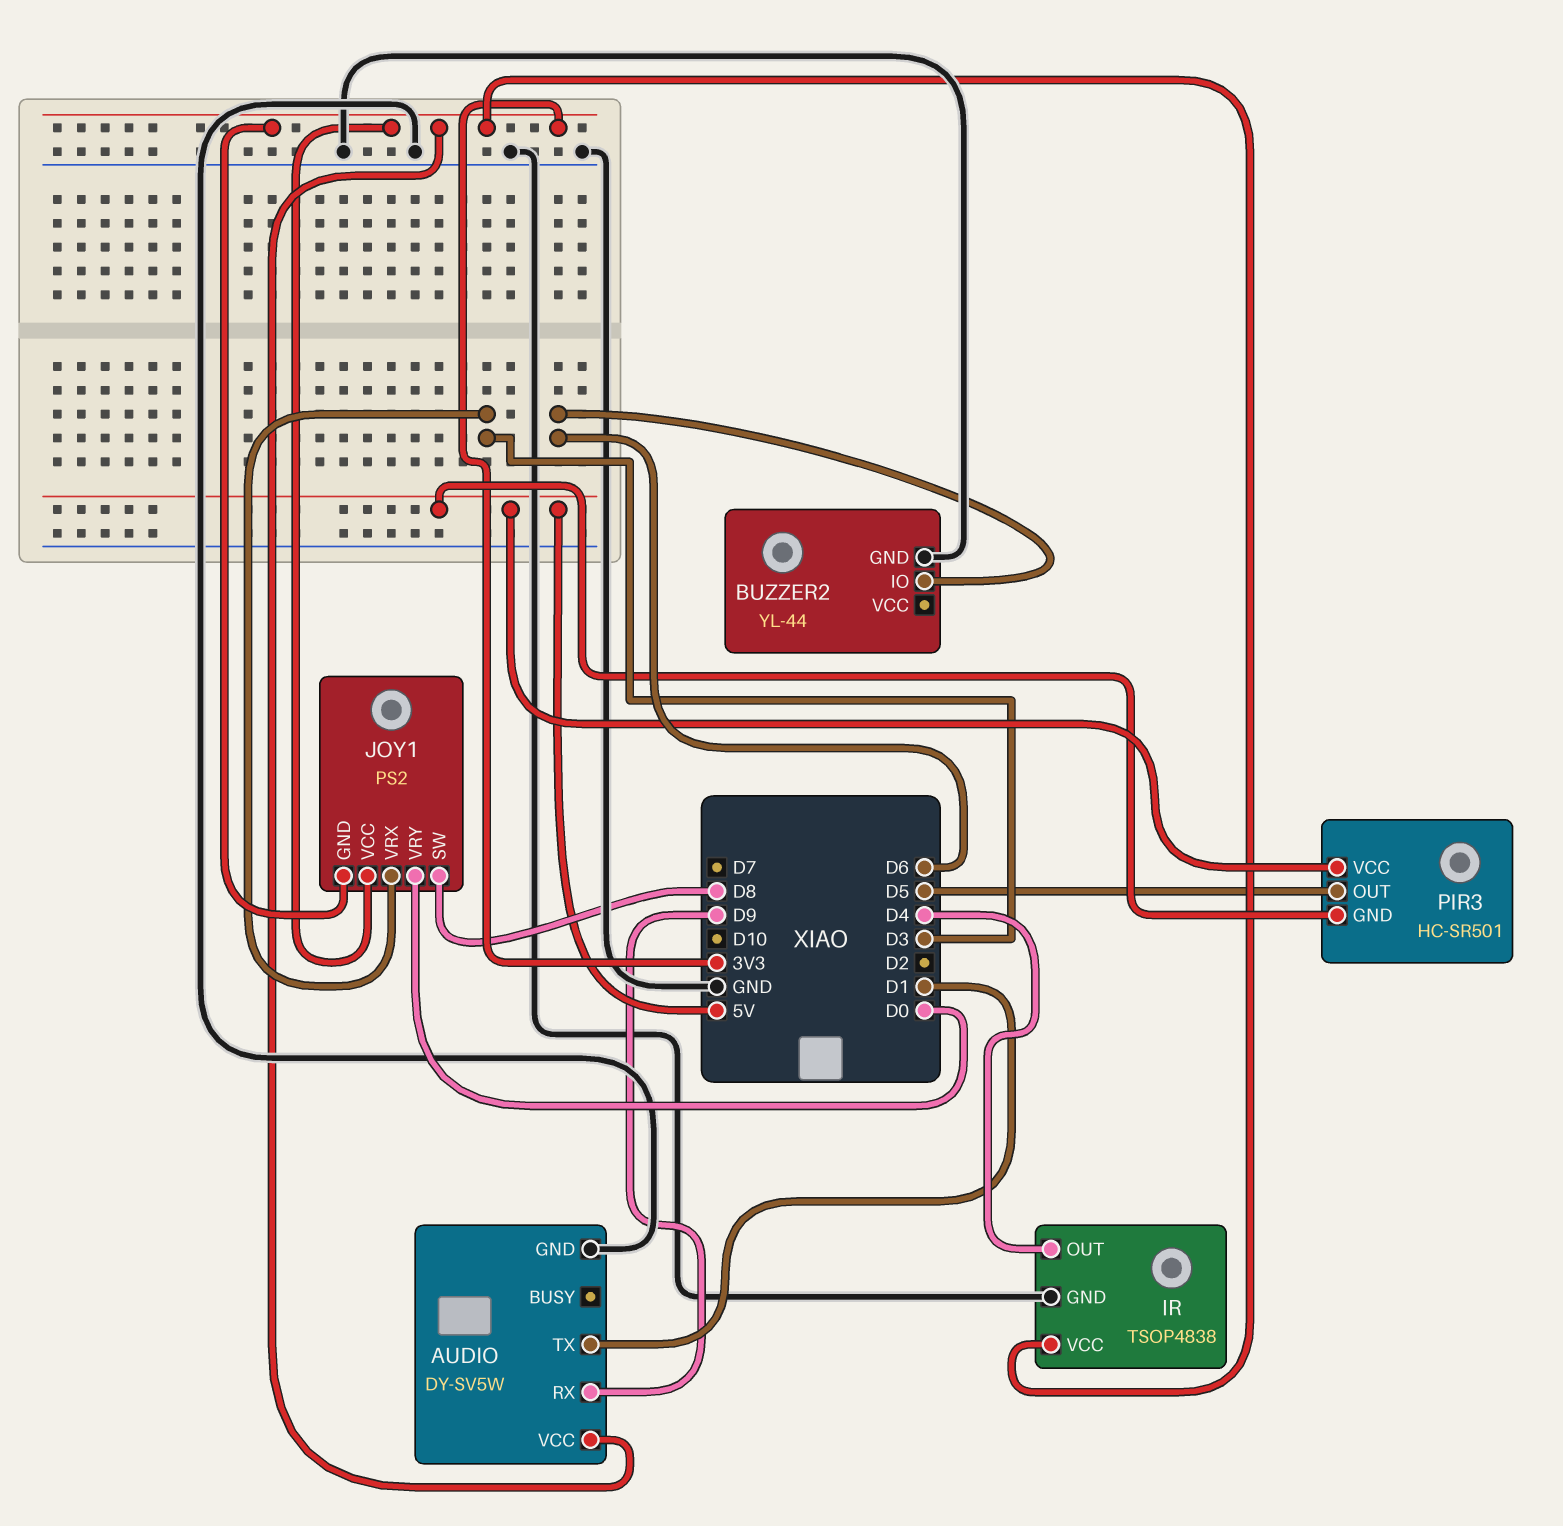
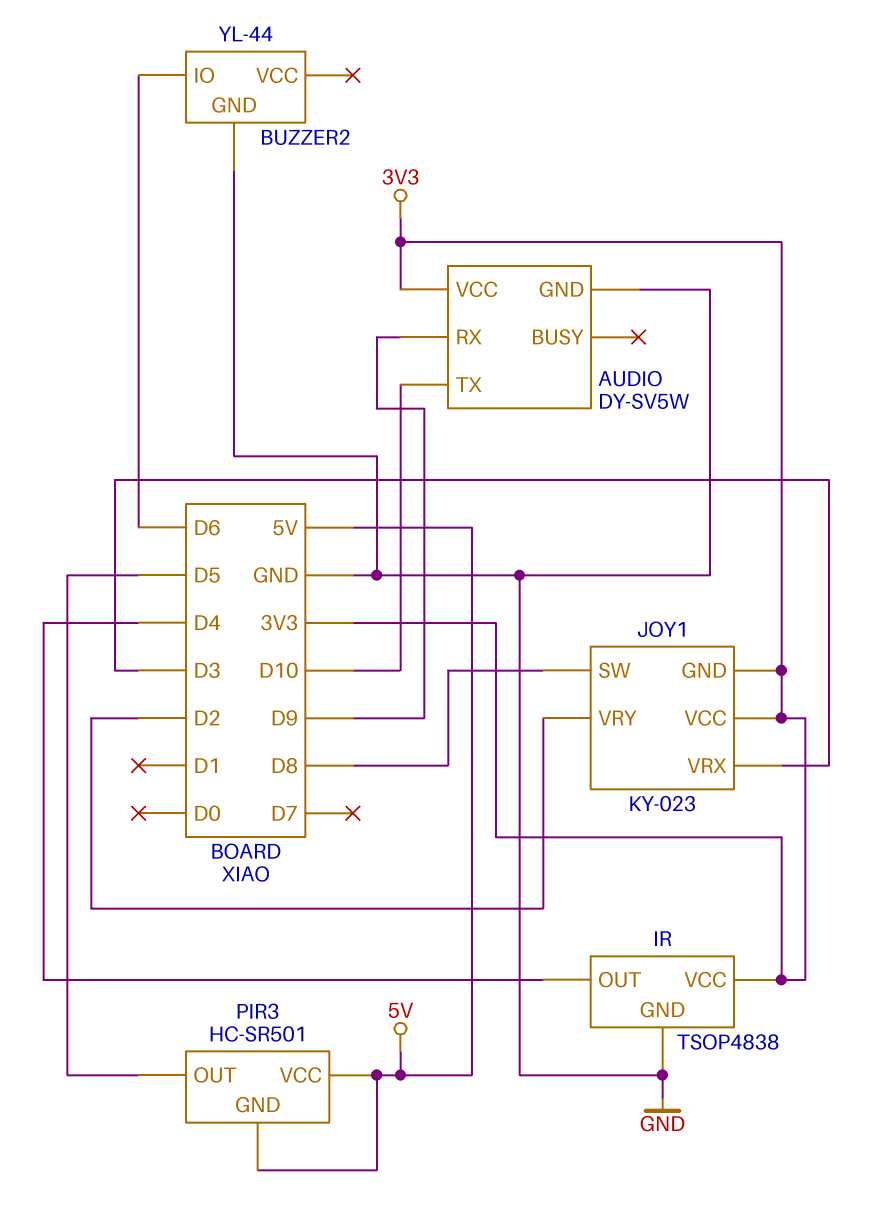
AUDIO pin TX: D1 -> D10
JOY1: PS2 -> KY-023
JOY1 pin VRY: D0 -> D2

